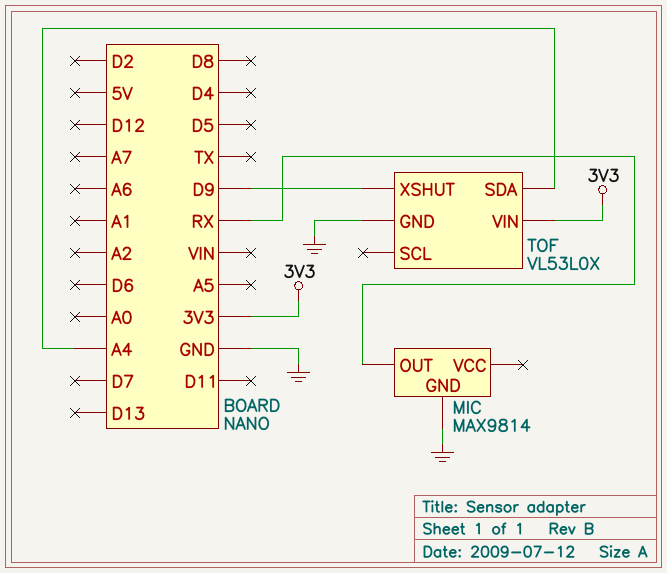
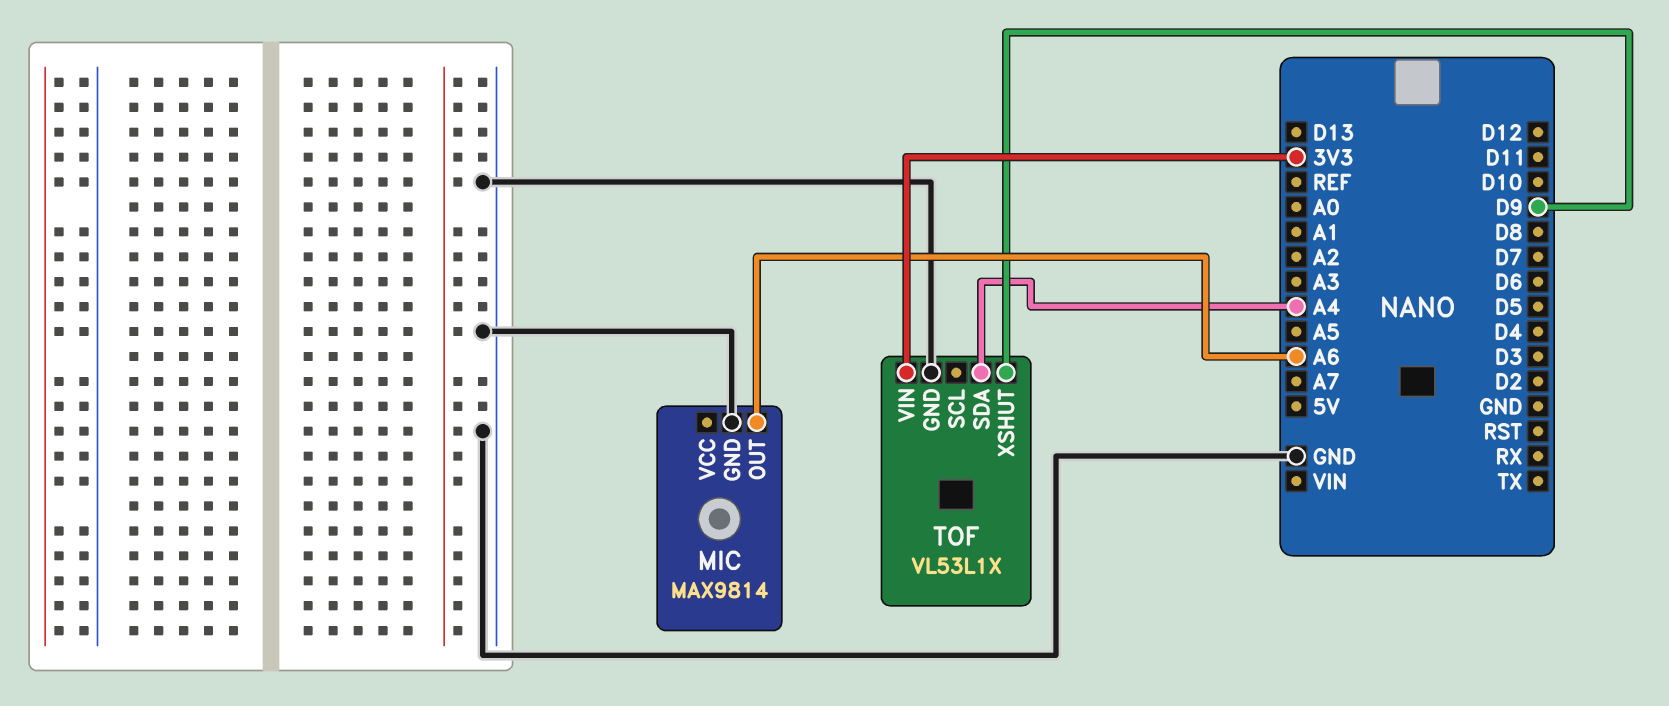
MIC pin OUT: RX -> A6
TOF: VL53L0X -> VL53L1X

